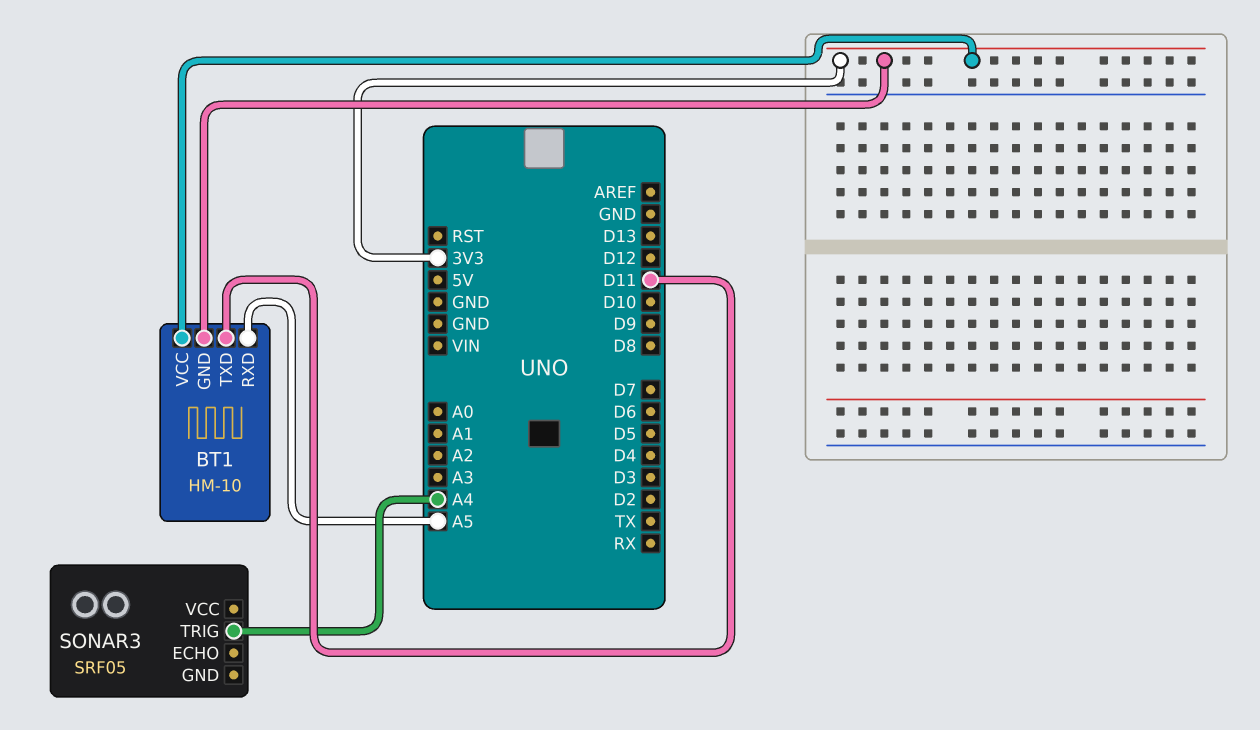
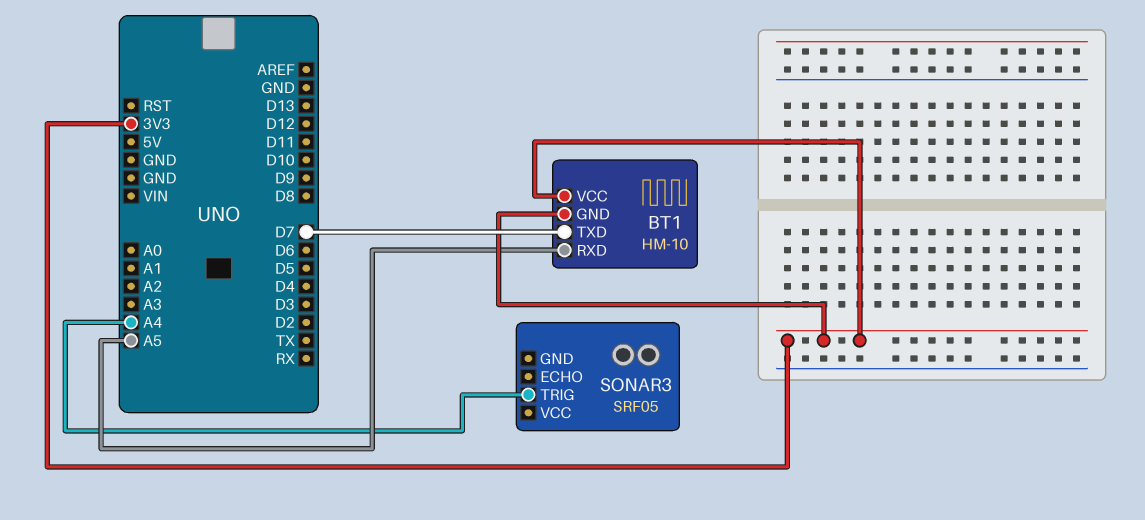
BT1 pin TXD: D11 -> D7

